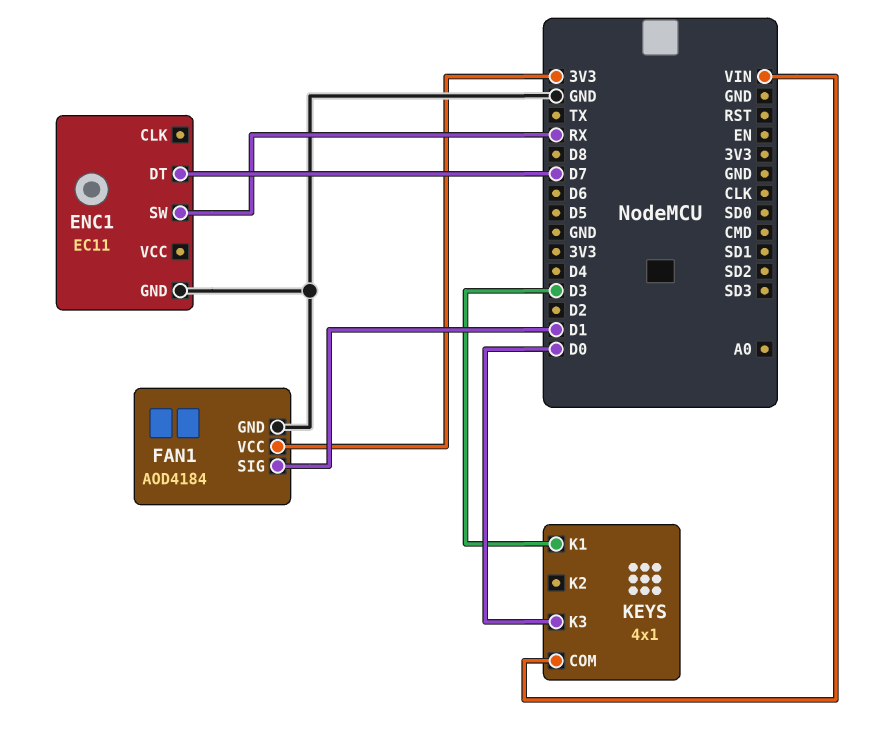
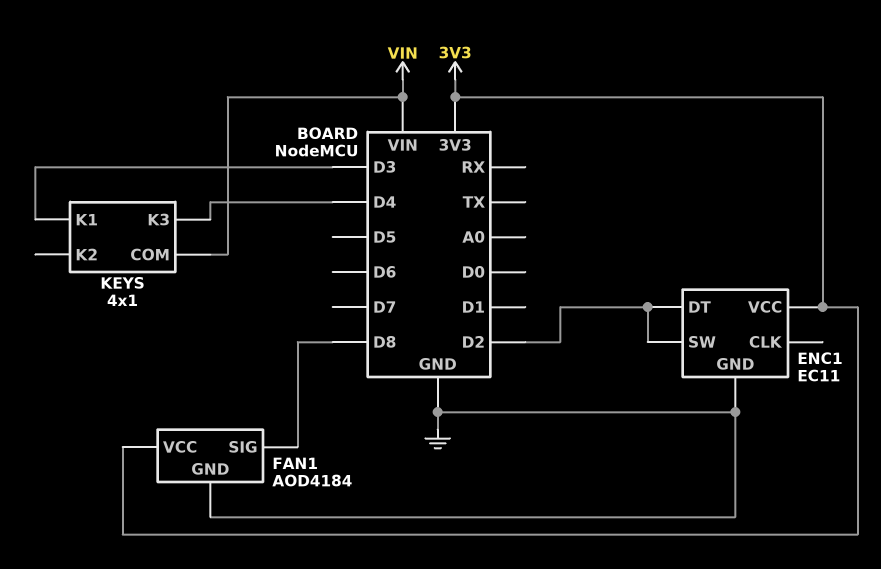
ENC1 pin DT: D7 -> D2
ENC1 pin SW: RX -> D2
ENC1 pin VCC: none -> 3V3
FAN1 pin SIG: D1 -> D8
KEYS pin K3: D0 -> D4

